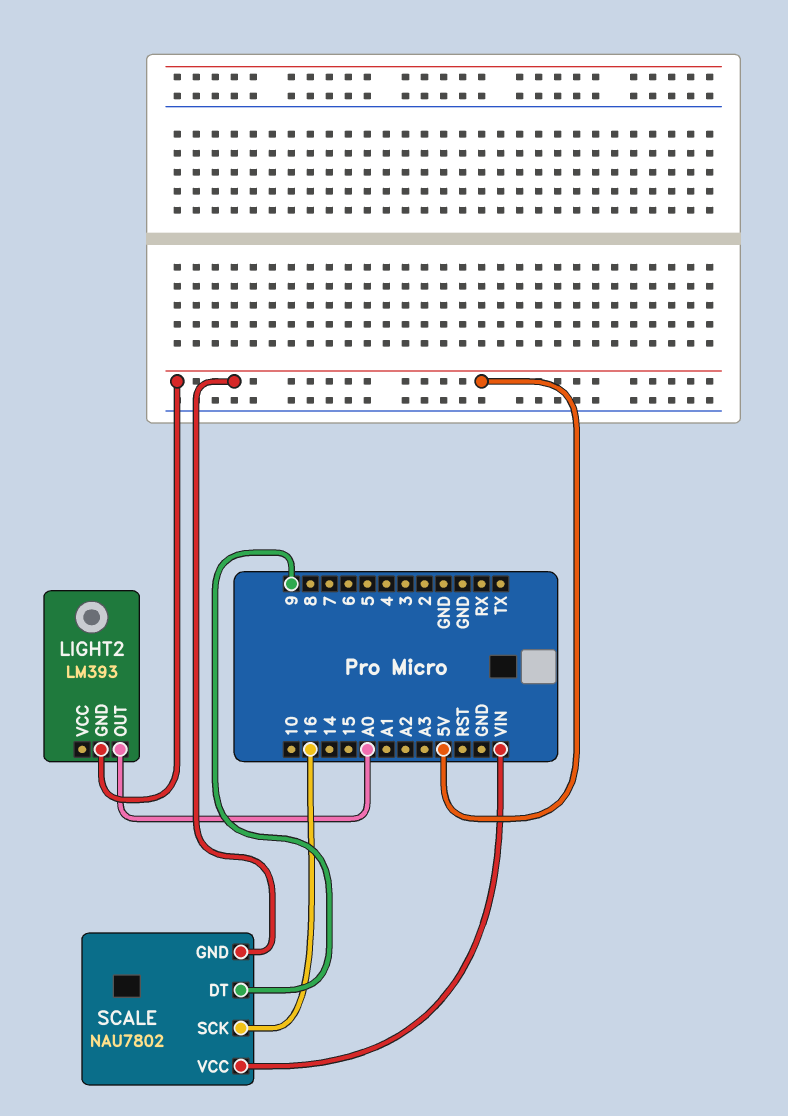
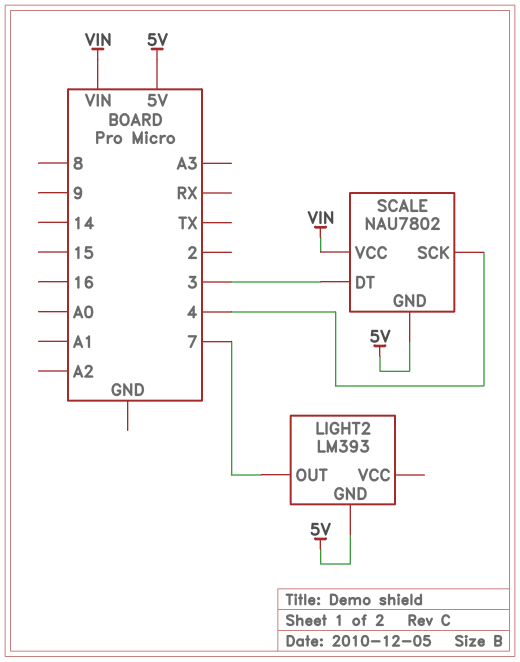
LIGHT2 pin OUT: A0 -> 7
SCALE pin DT: 9 -> 3
SCALE pin SCK: 16 -> 4

